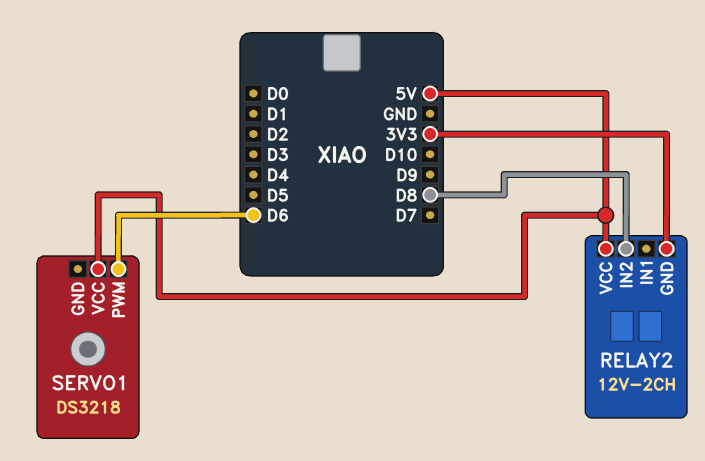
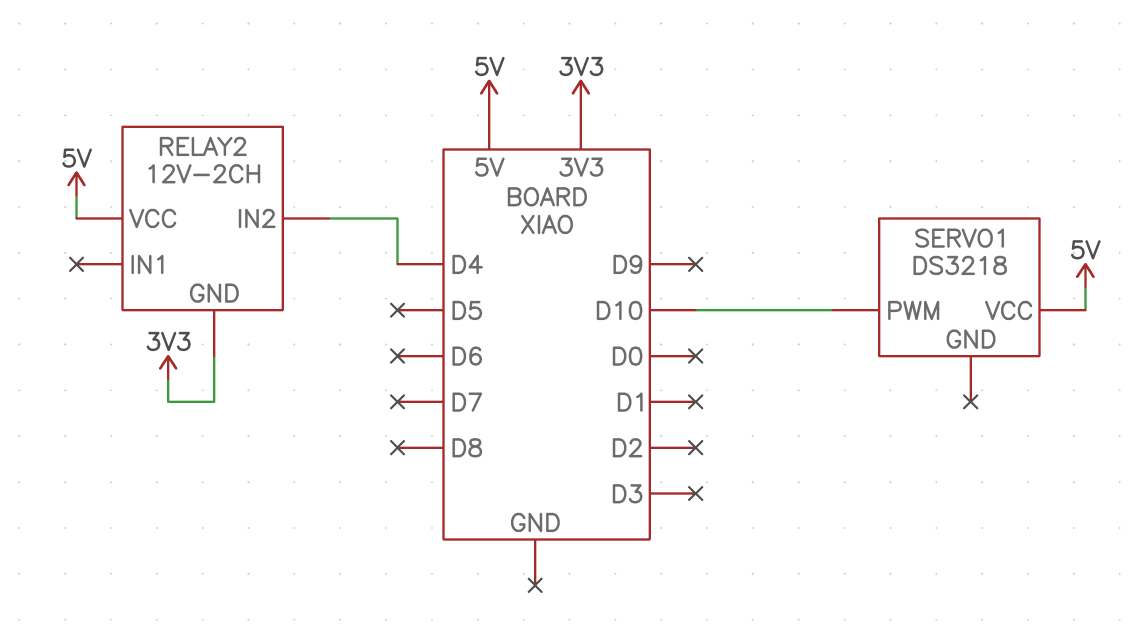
RELAY2 pin IN2: D8 -> D4
SERVO1 pin PWM: D6 -> D10

